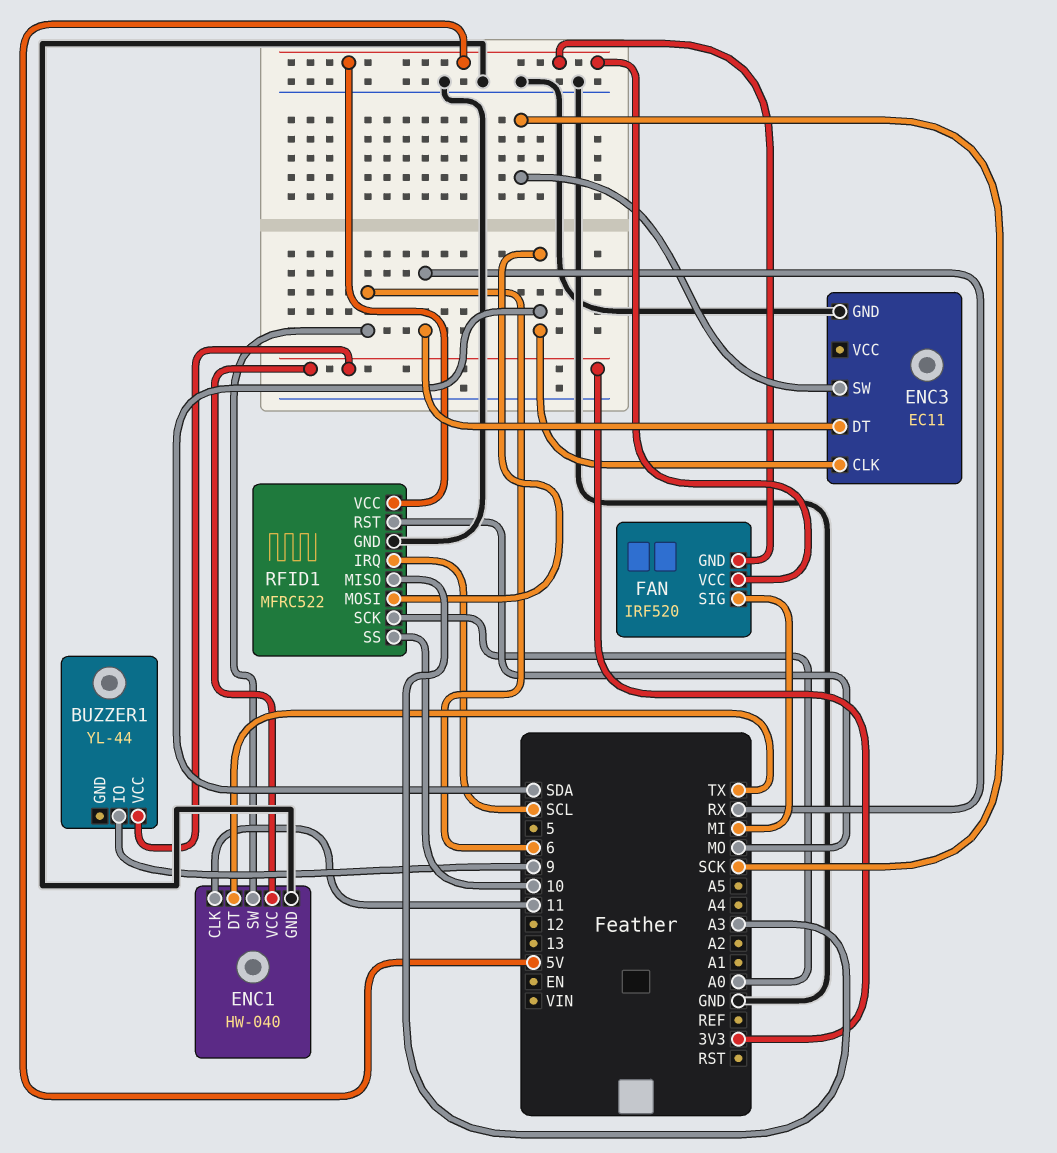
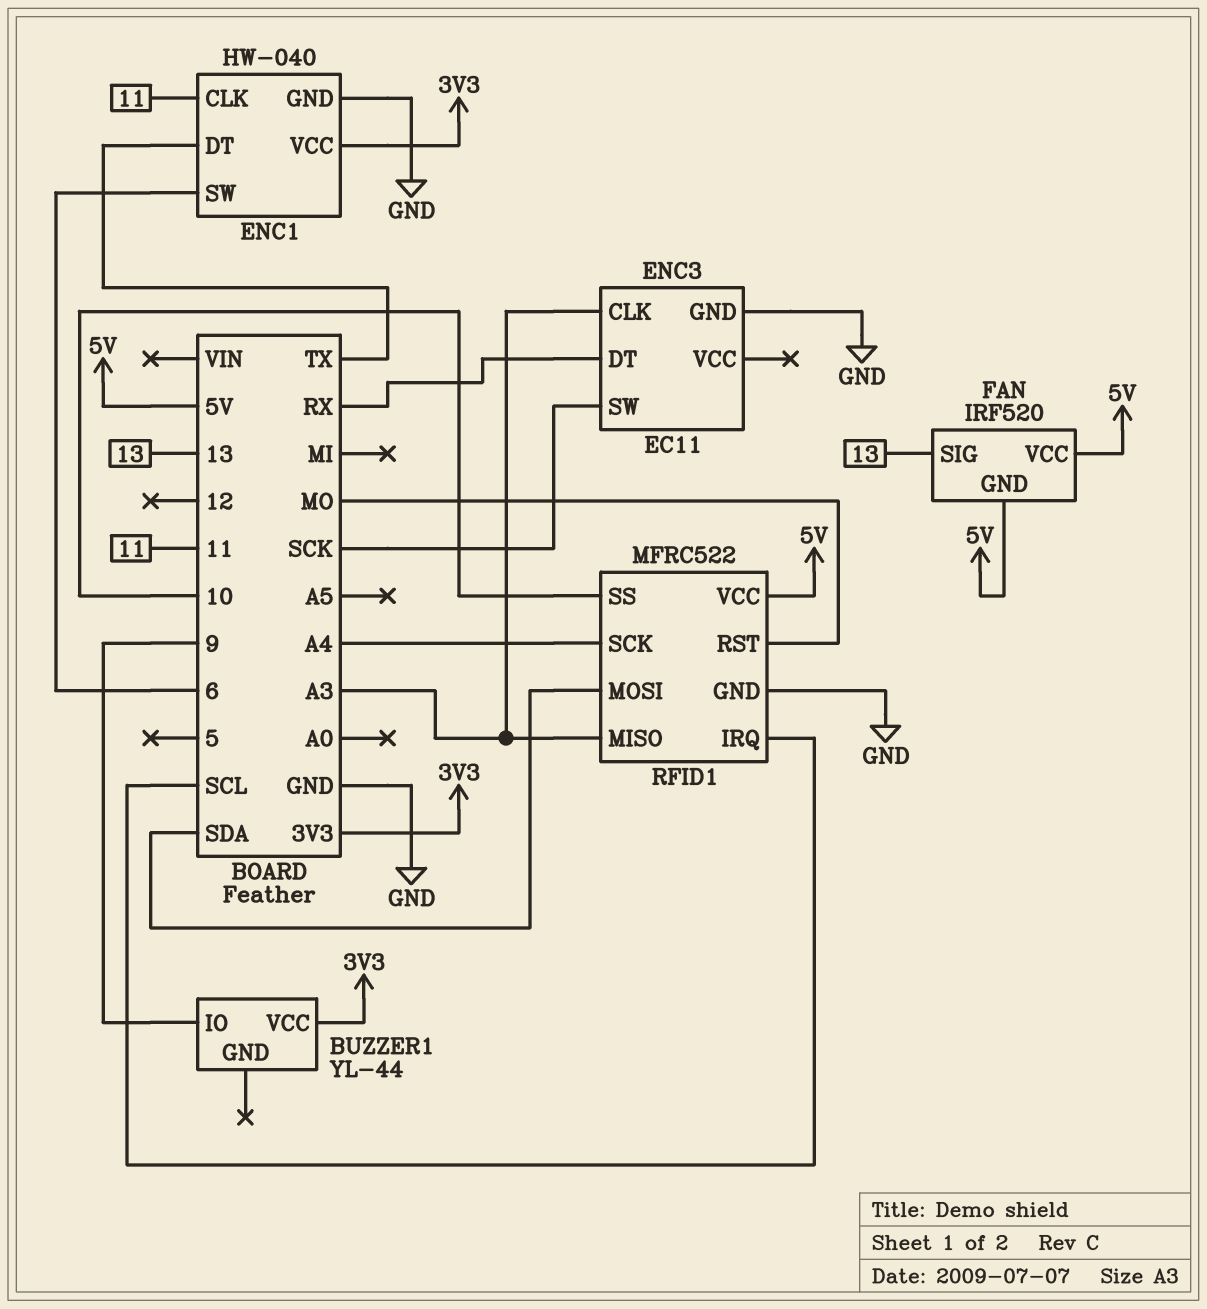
ENC3 pin CLK: SDA -> A3
FAN pin SIG: MI -> 13
RFID1 pin SCK: A0 -> A4

